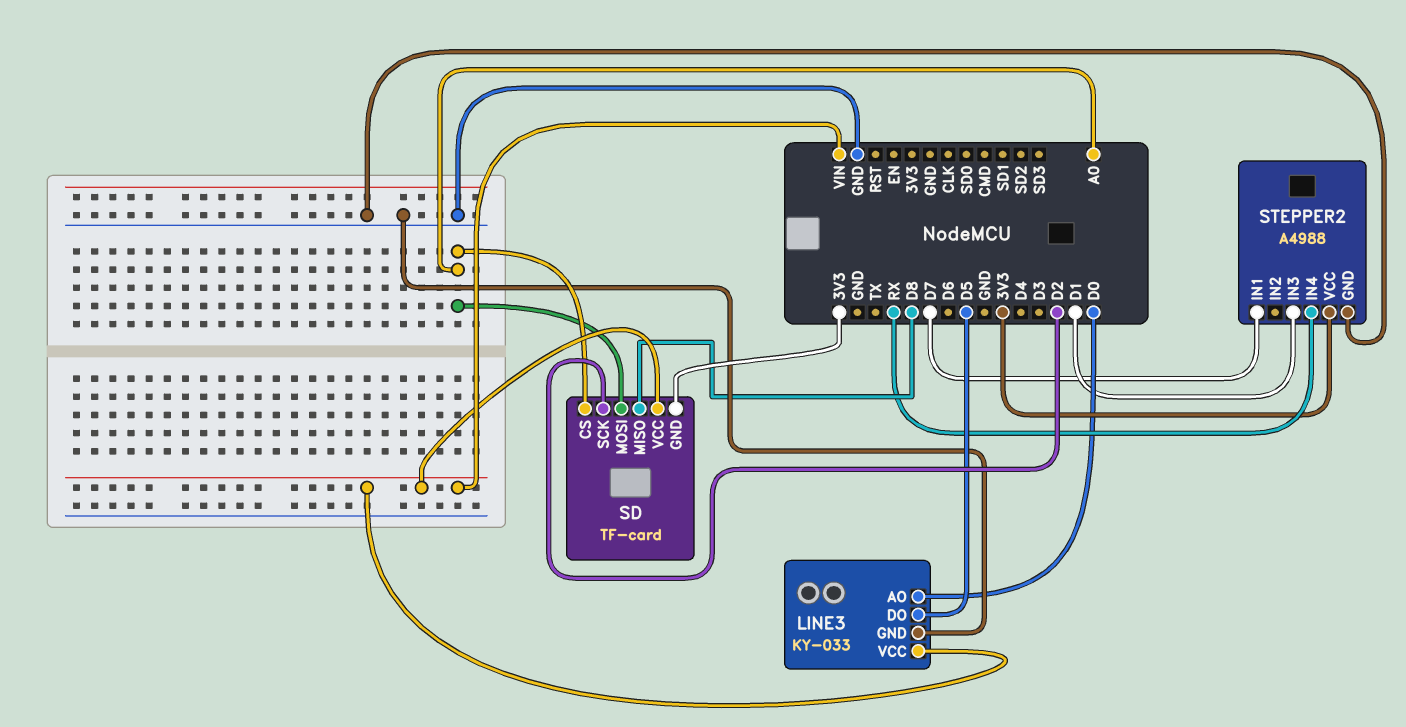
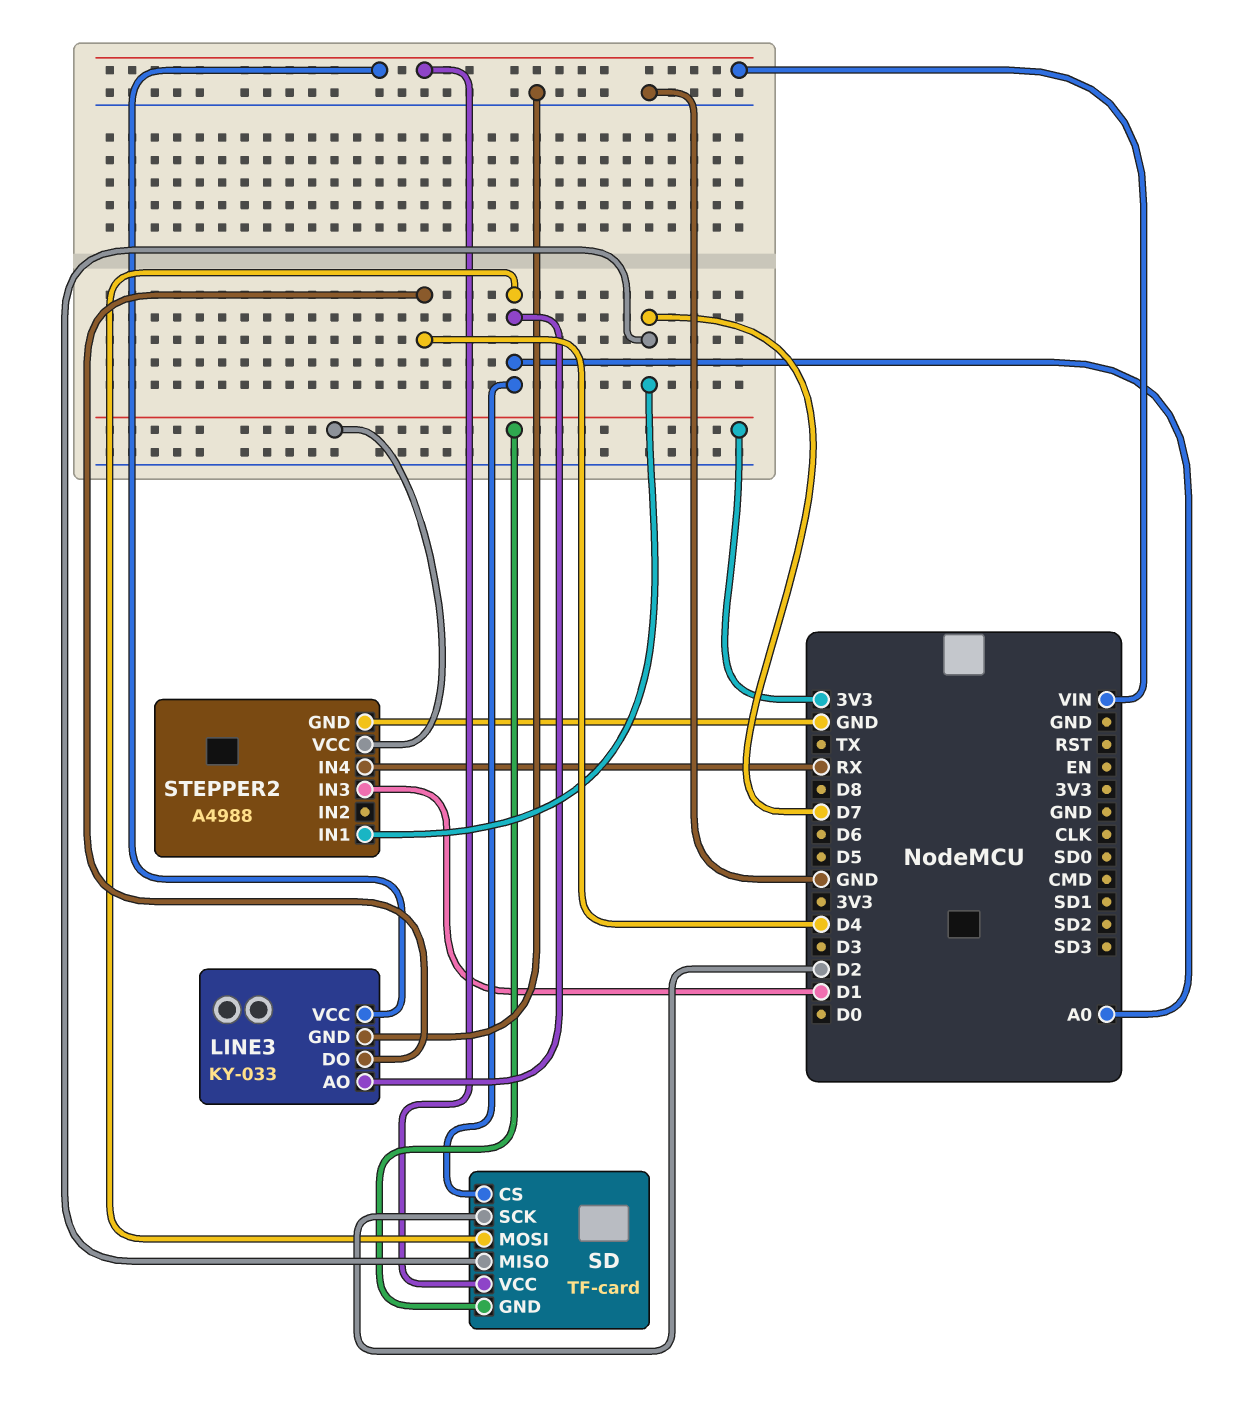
LINE3 pin AO: D0 -> A0
LINE3 pin DO: D5 -> D4
SD pin MISO: D8 -> D7

